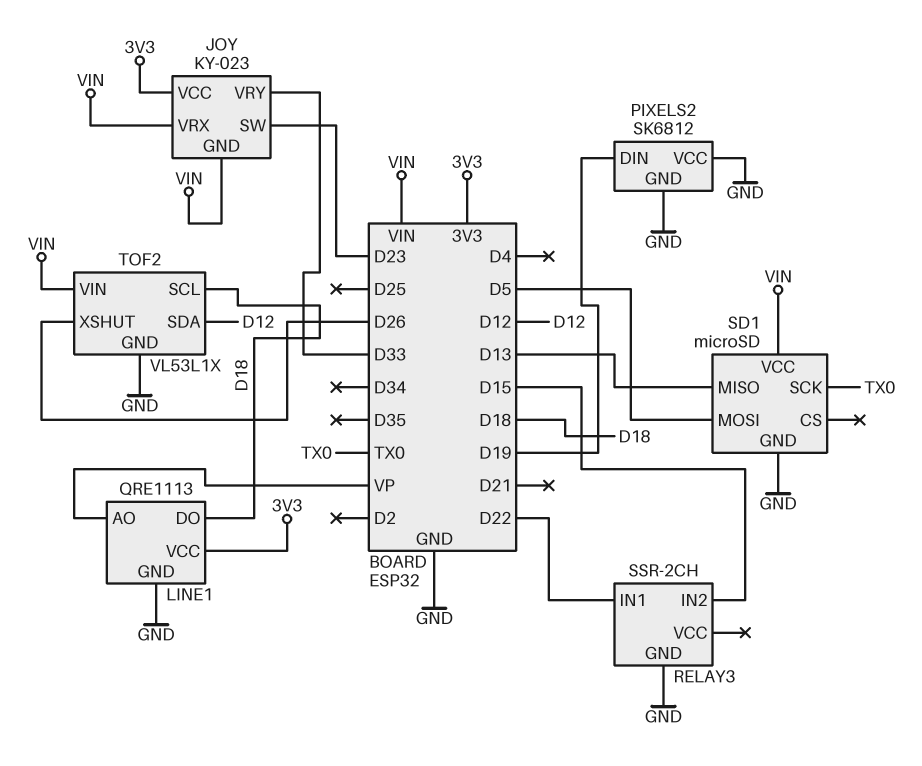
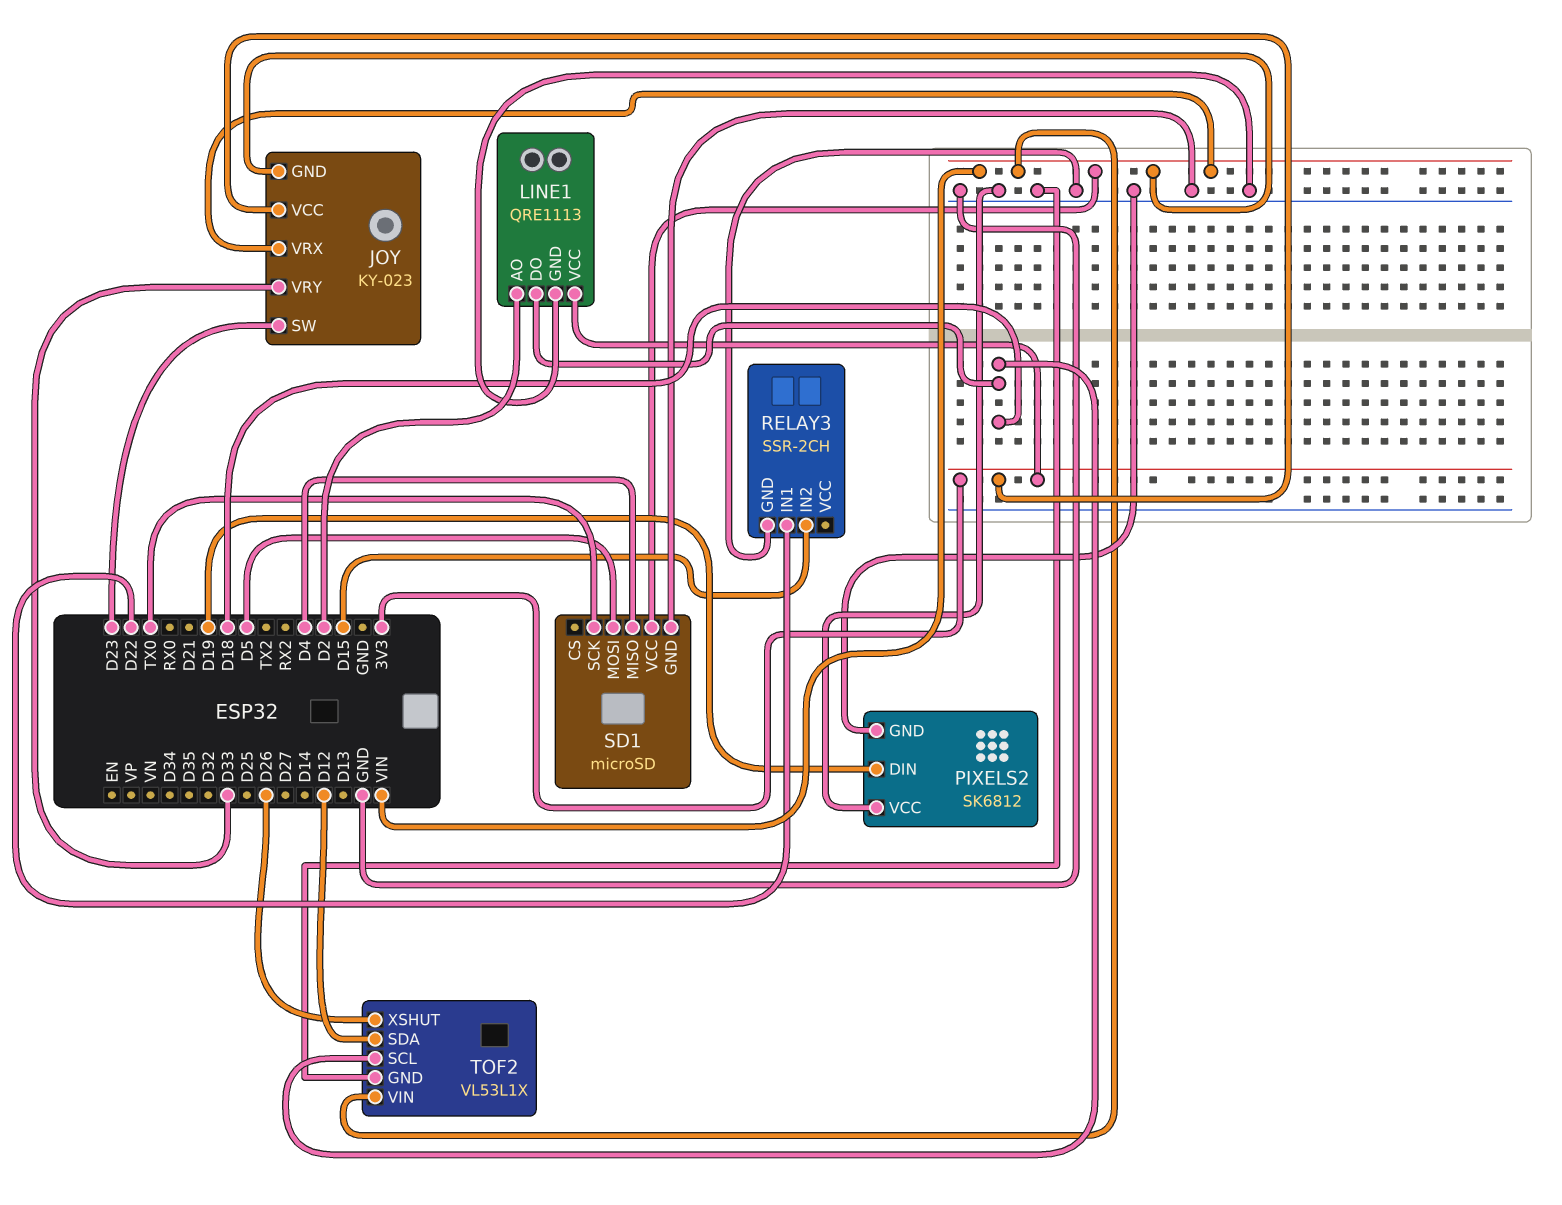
LINE1 pin AO: VP -> D2
SD1 pin MISO: D13 -> D4

